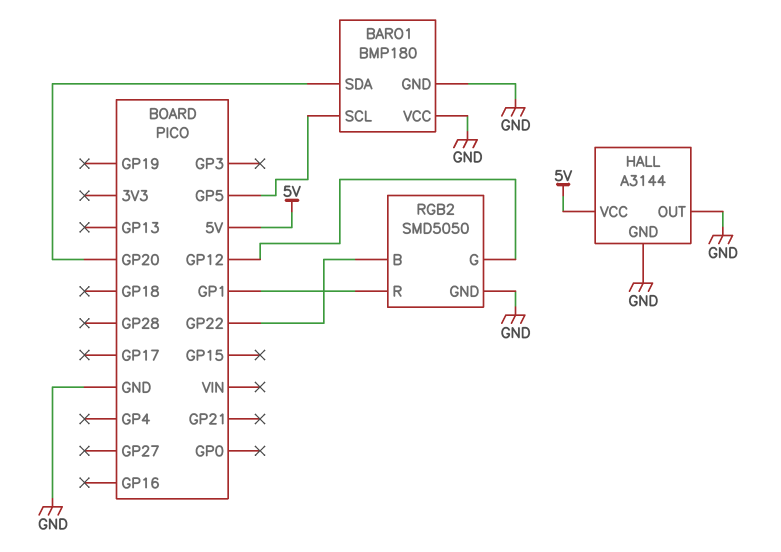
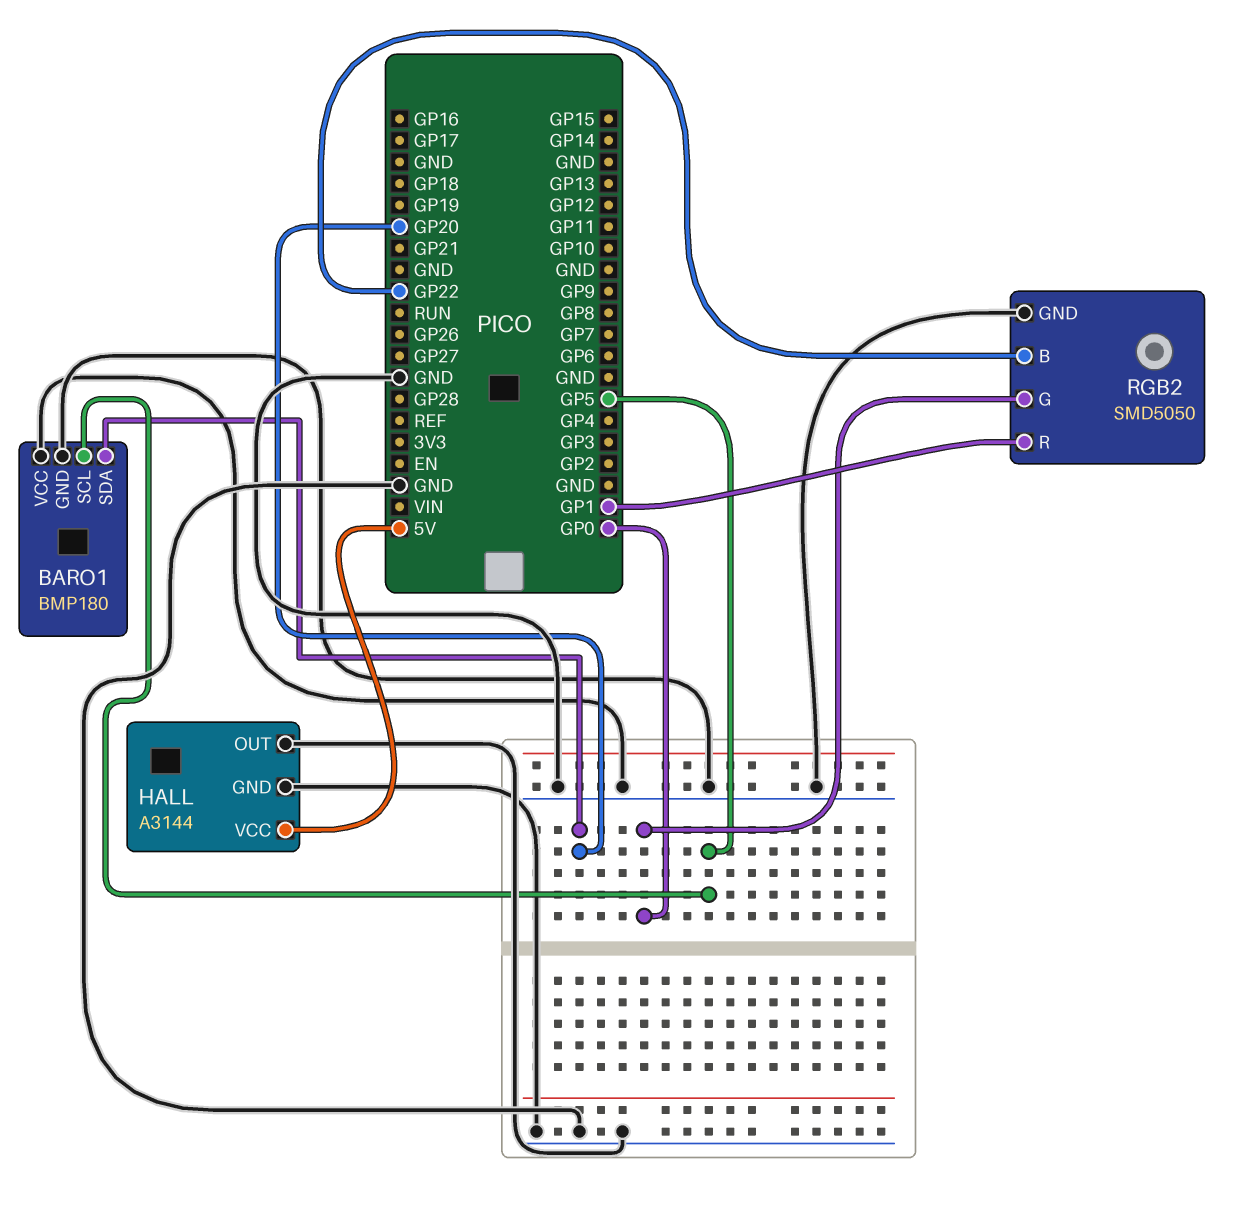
RGB2 pin G: GP12 -> GP0

